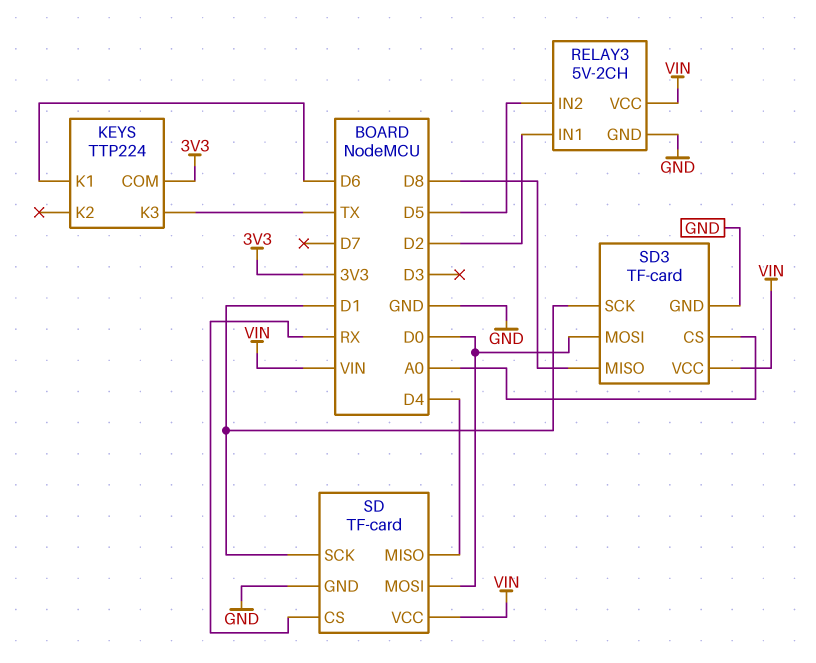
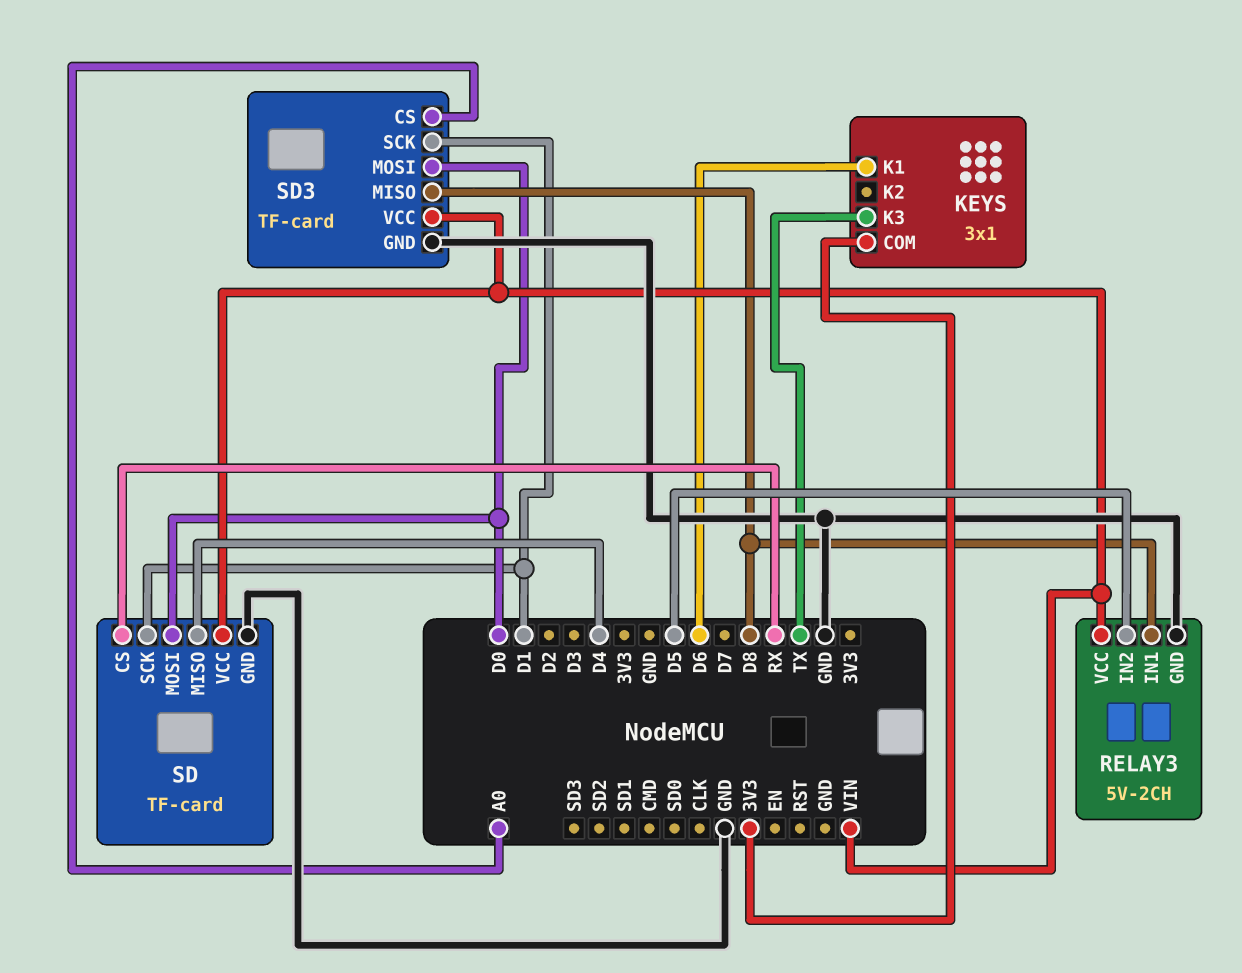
KEYS: TTP224 -> 3x1
RELAY3 pin IN1: D2 -> D8

